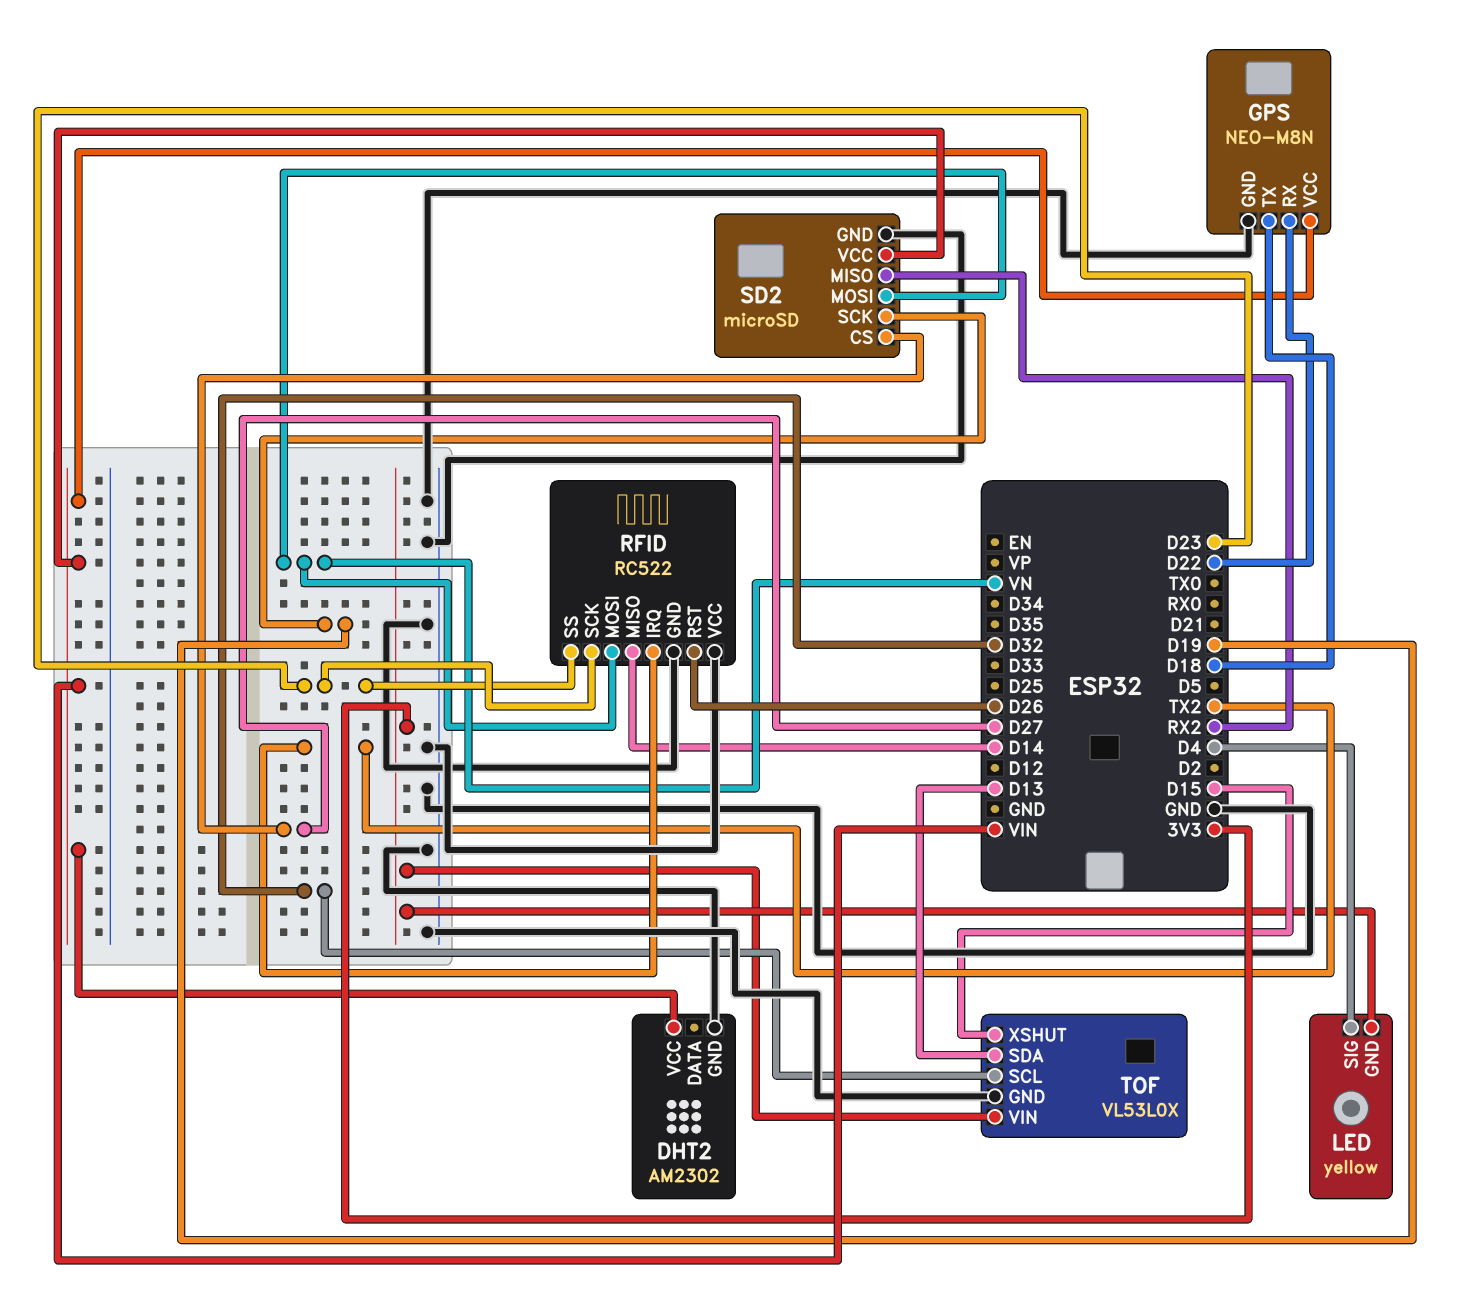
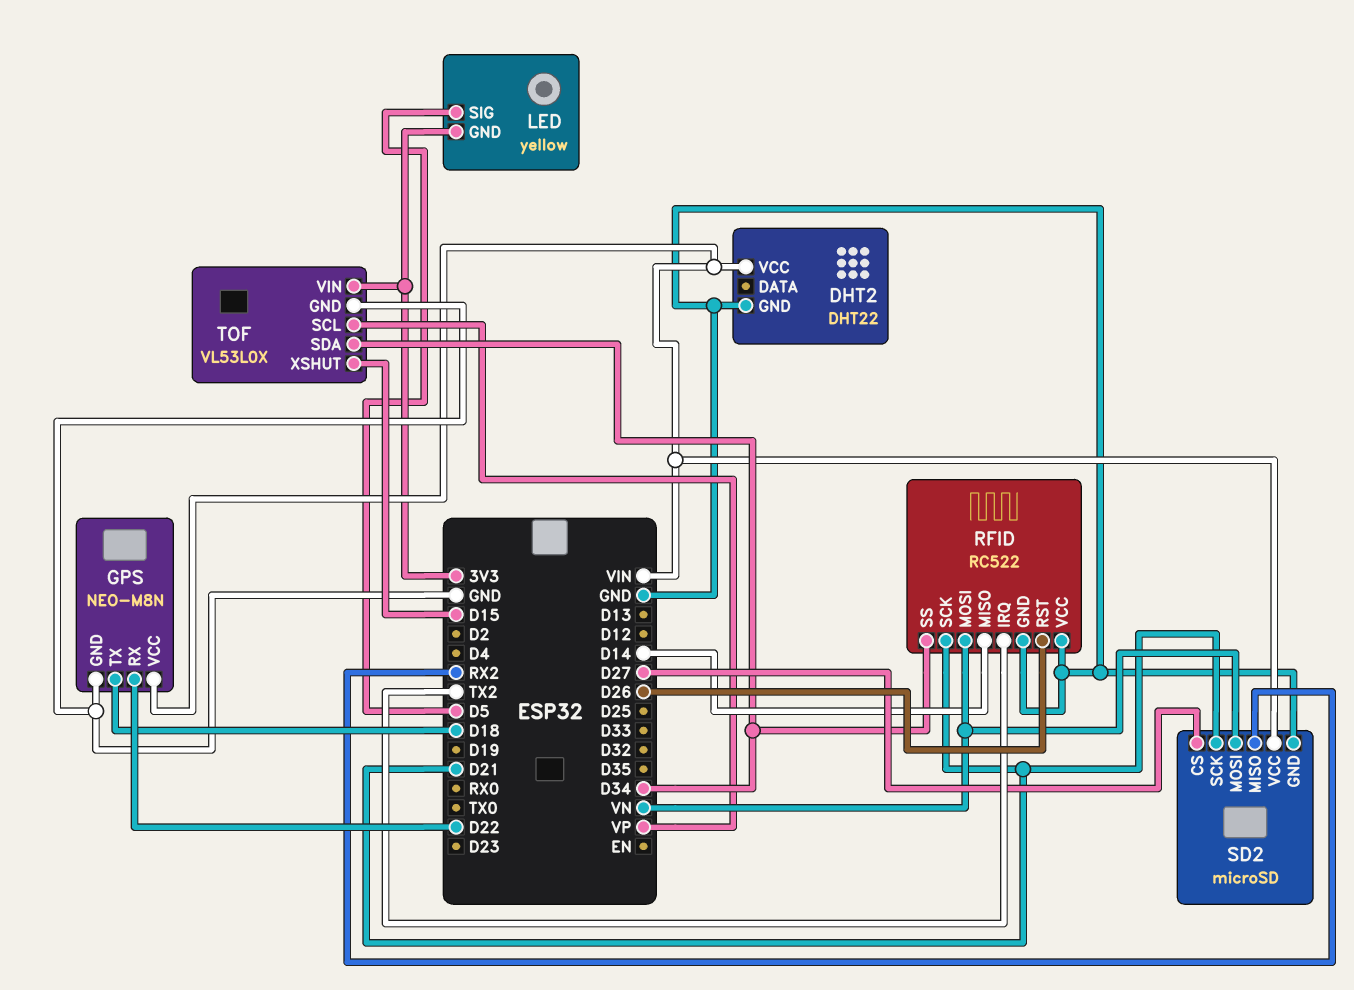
DHT2: AM2302 -> DHT22
LED pin SIG: D4 -> D5
RFID pin SCK: D23 -> D21
RFID pin SS: D23 -> D34
SD2 pin SCK: D19 -> D21
TOF pin SCL: D32 -> VP
TOF pin SDA: D13 -> D34

